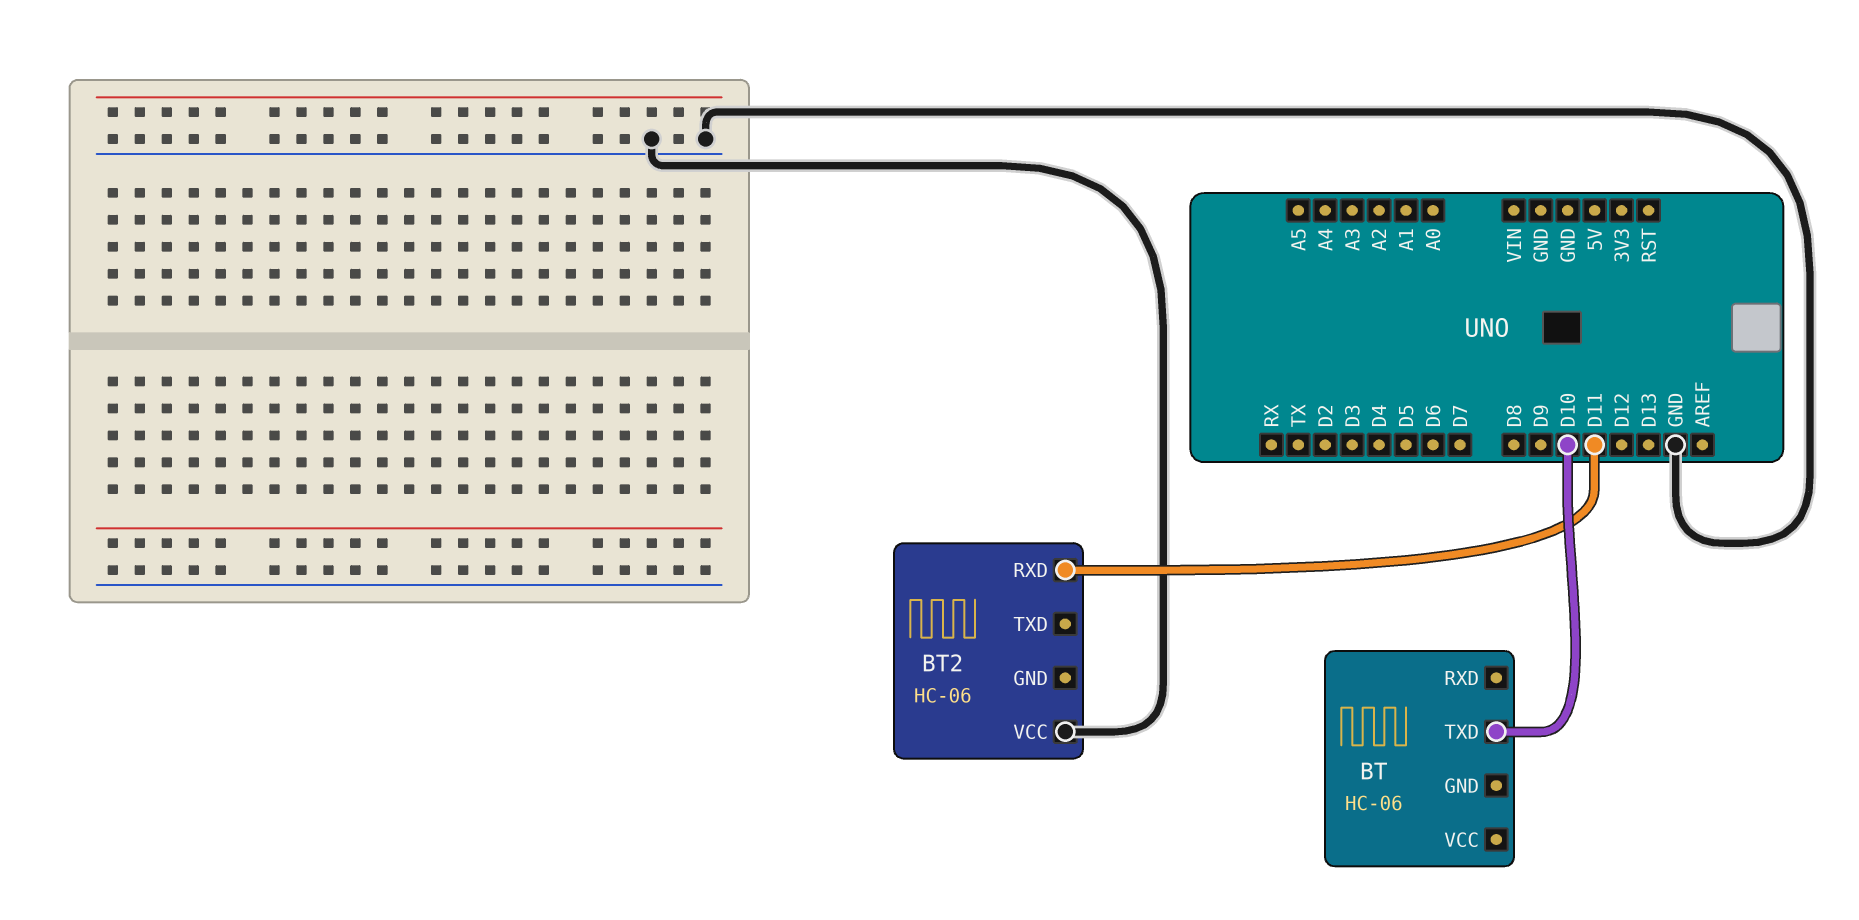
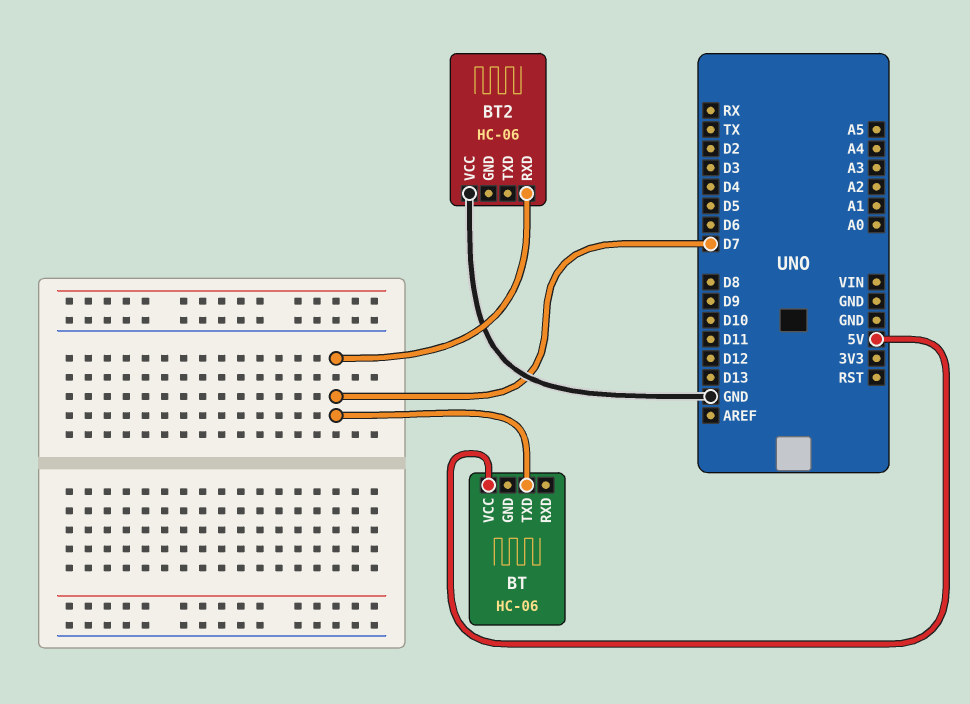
BT pin TXD: D10 -> D7
BT pin VCC: none -> 5V
BT2 pin RXD: D11 -> D7

